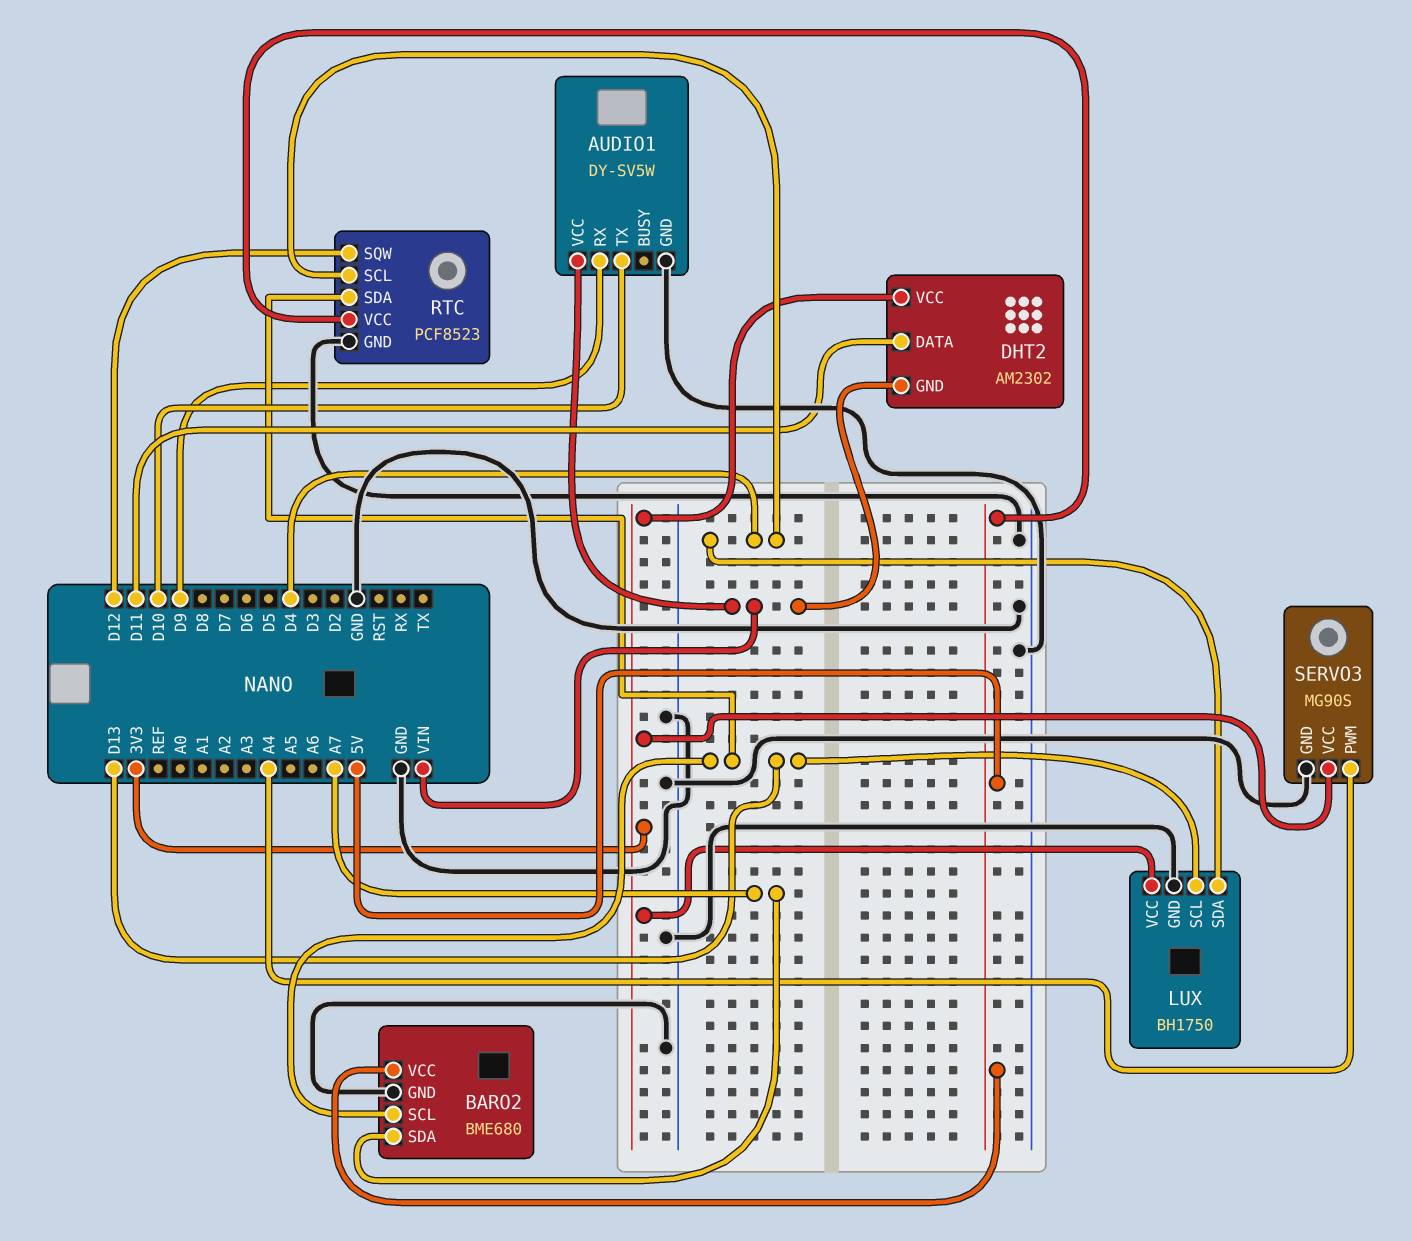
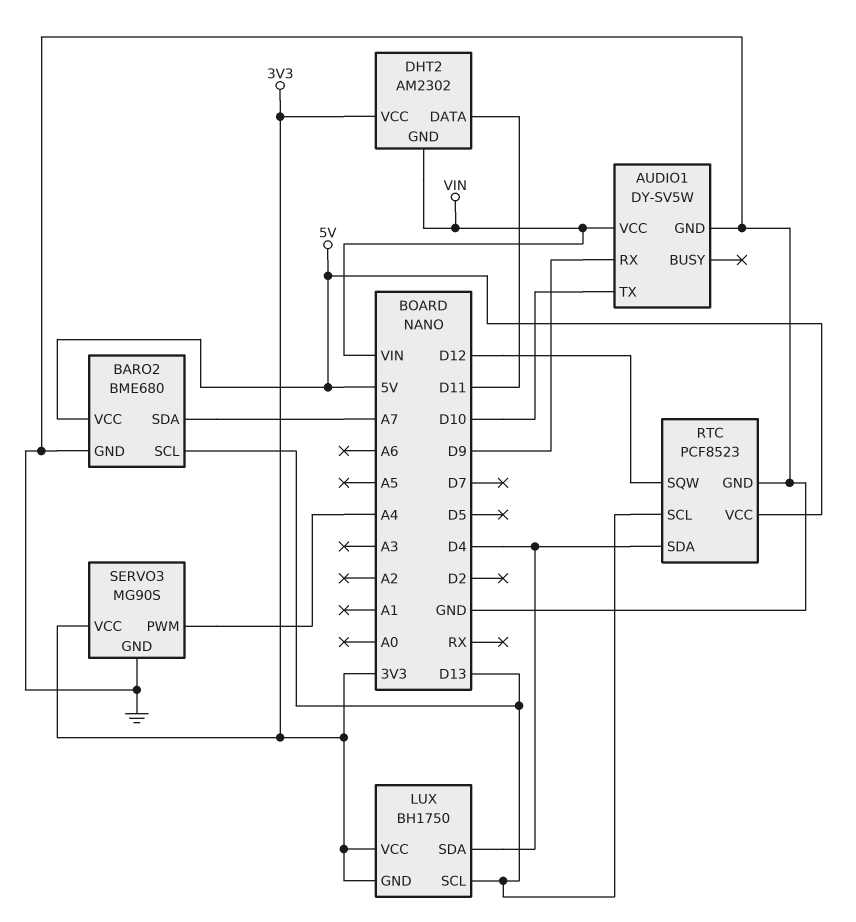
LUX pin GND: GND -> 3V3
RTC pin SCL: D4 -> D13
RTC pin SDA: D13 -> D4

